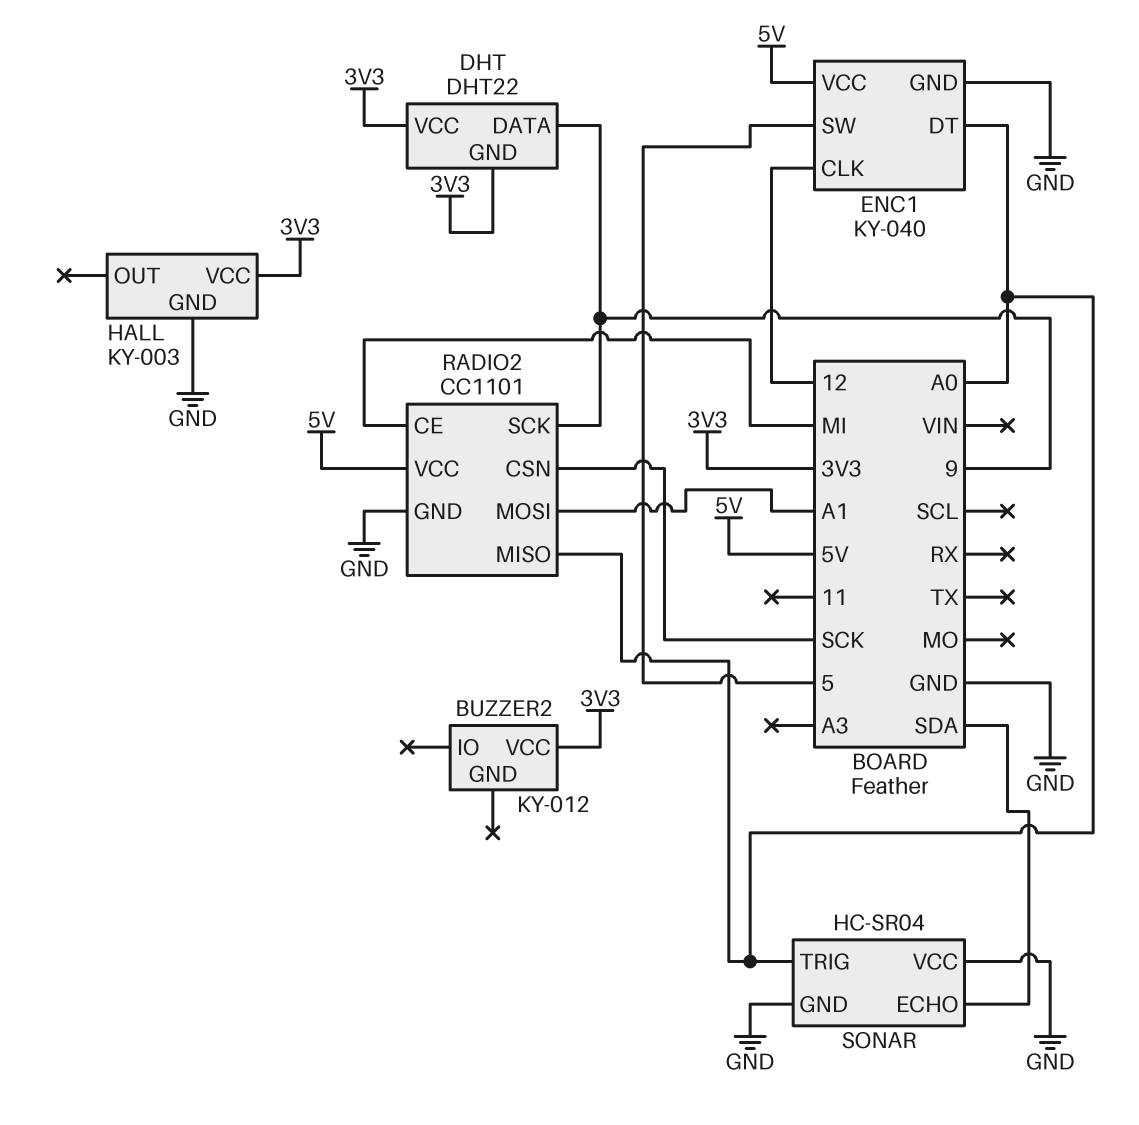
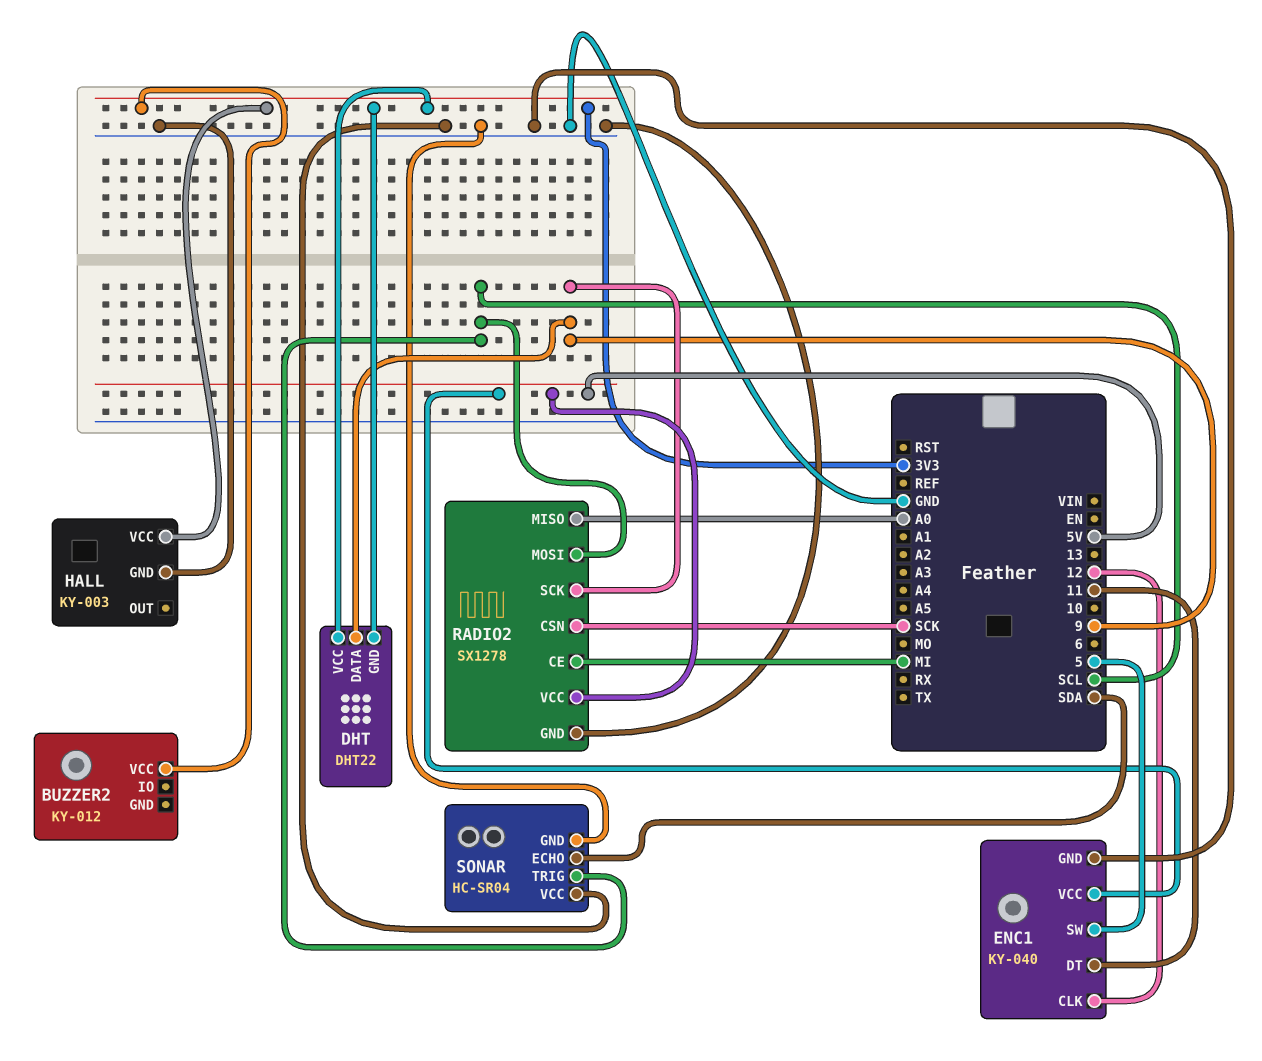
ENC1 pin DT: A0 -> 11
RADIO2: CC1101 -> SX1278
RADIO2 pin MOSI: A1 -> SCL
SONAR pin TRIG: A0 -> SCL

